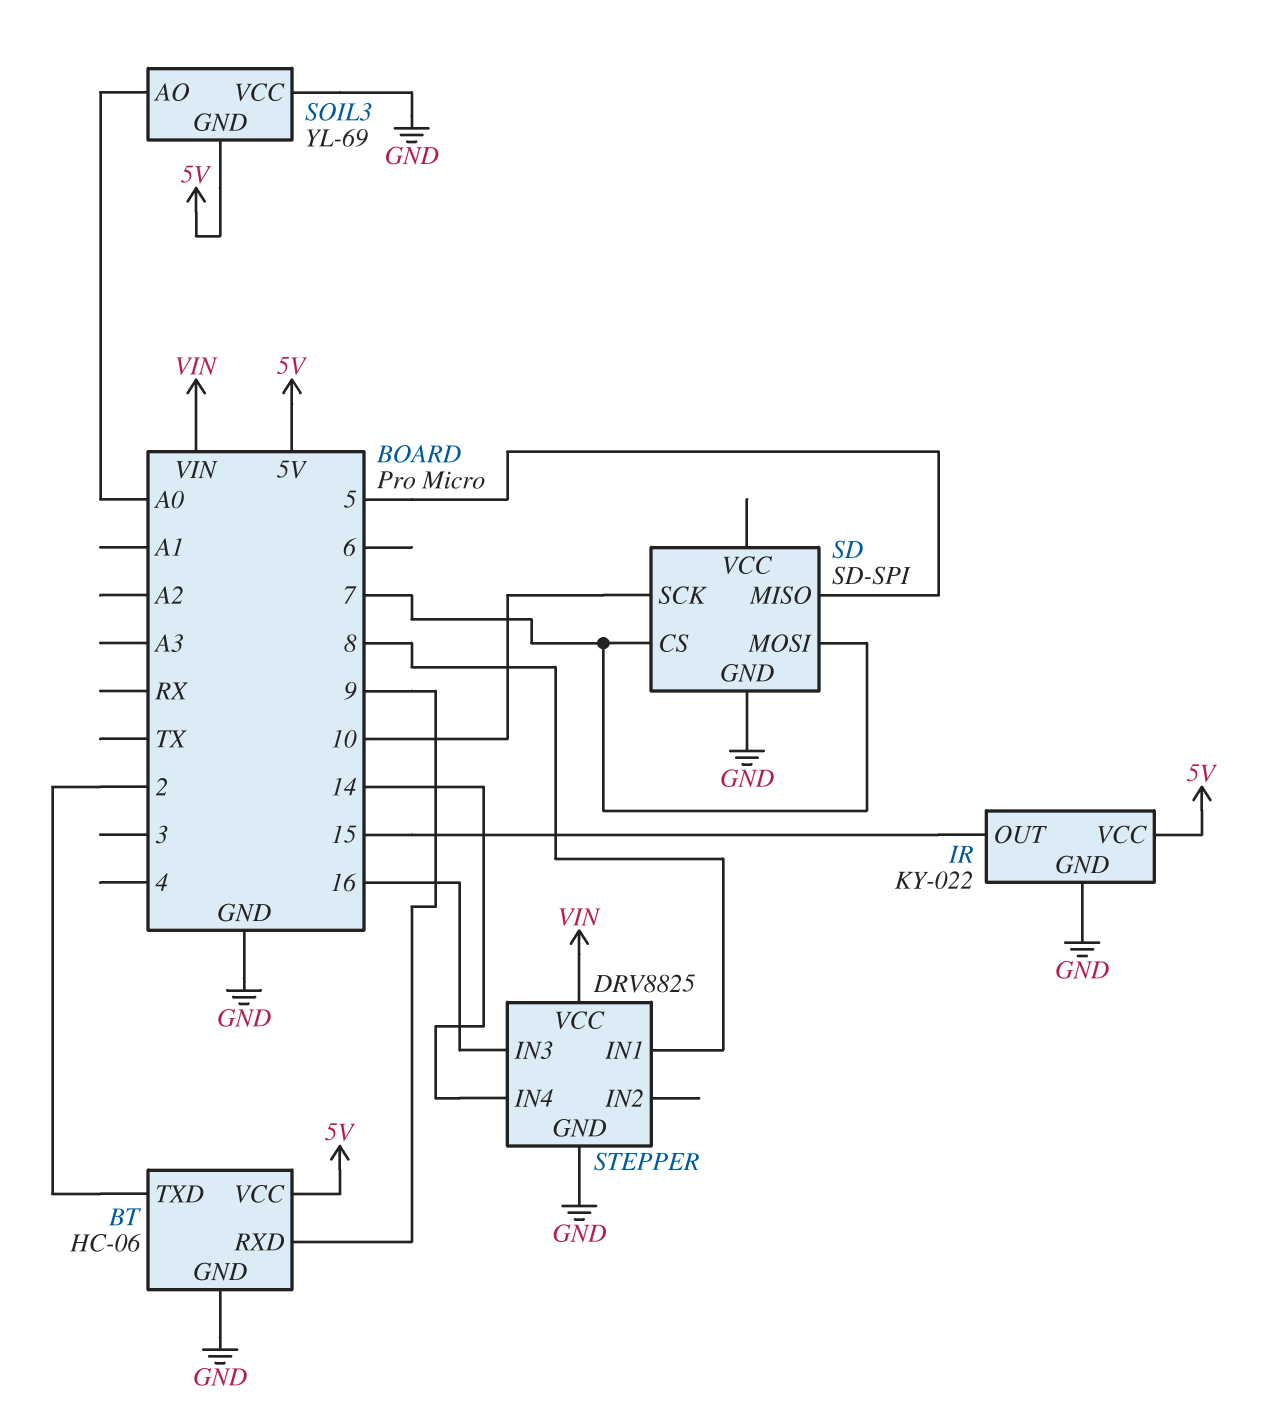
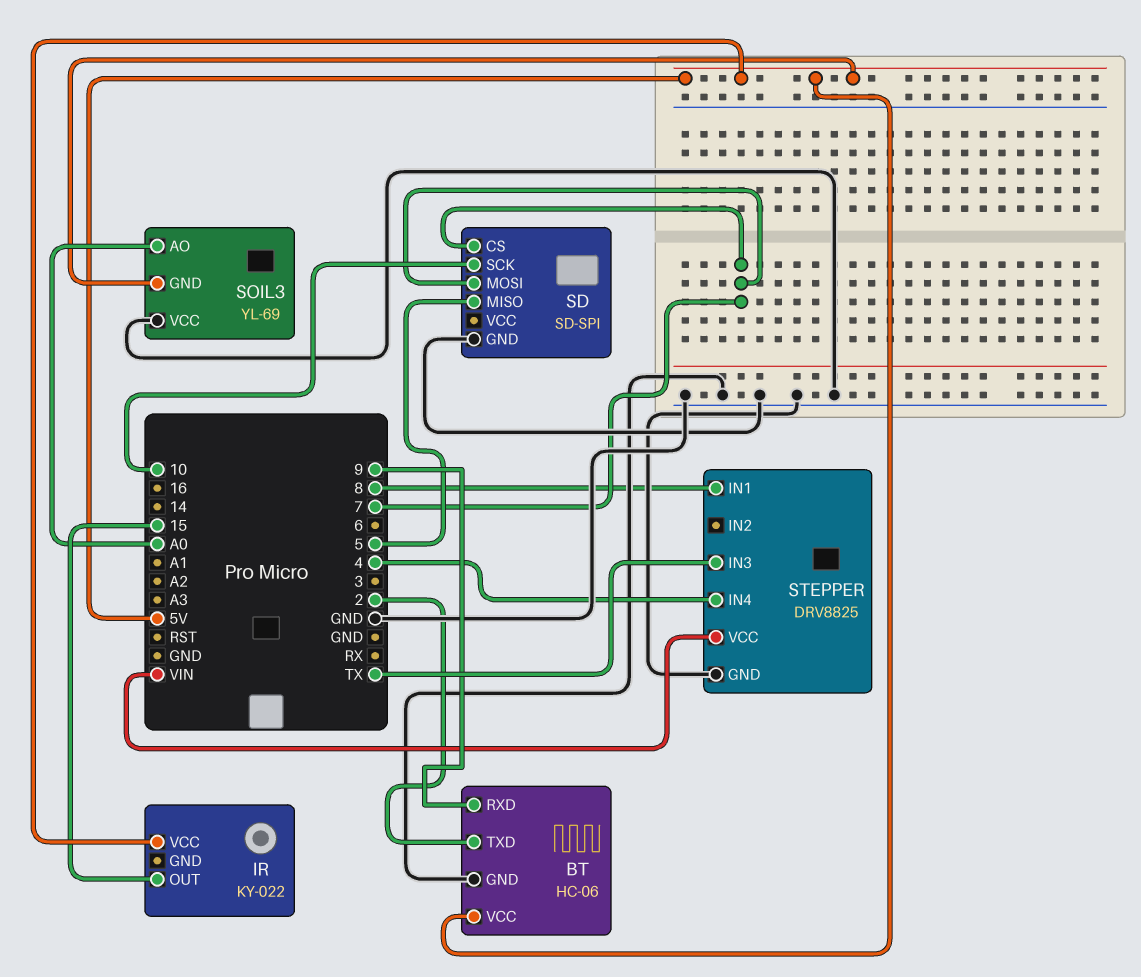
IR pin GND: GND -> none
STEPPER pin IN3: 16 -> TX
STEPPER pin IN4: 14 -> 4

